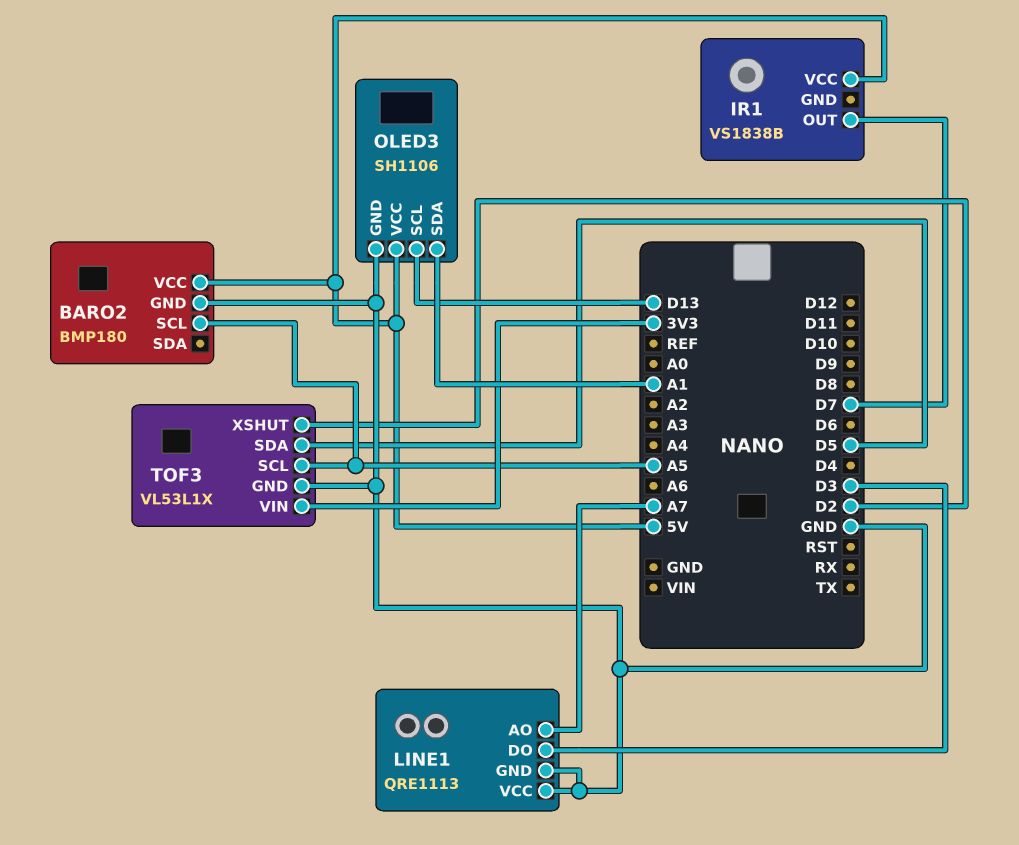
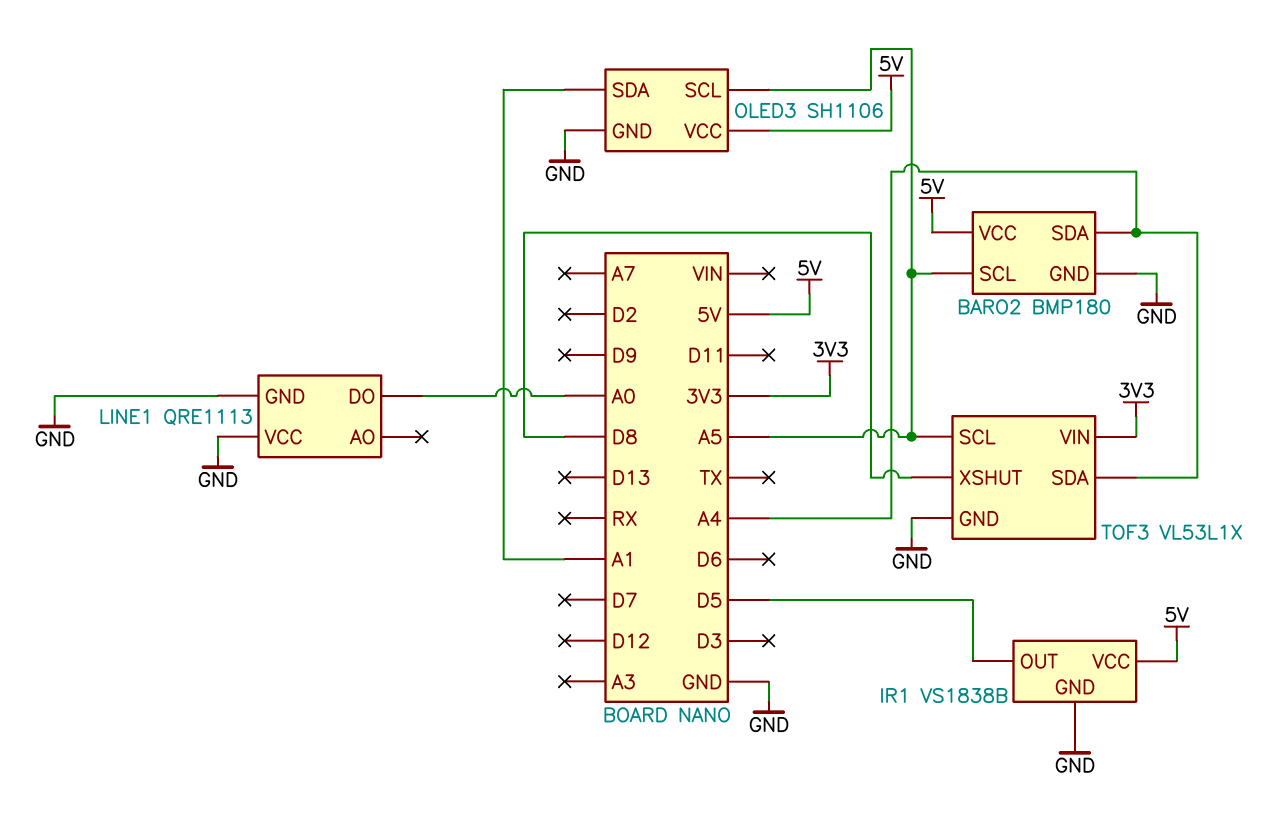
BARO2 pin SDA: none -> A4
IR1 pin GND: none -> GND
IR1 pin OUT: D7 -> D5
LINE1 pin AO: A7 -> none
LINE1 pin DO: D3 -> A0
OLED3 pin SCL: D13 -> A5
TOF3 pin SDA: D5 -> A4
TOF3 pin XSHUT: D2 -> D8

